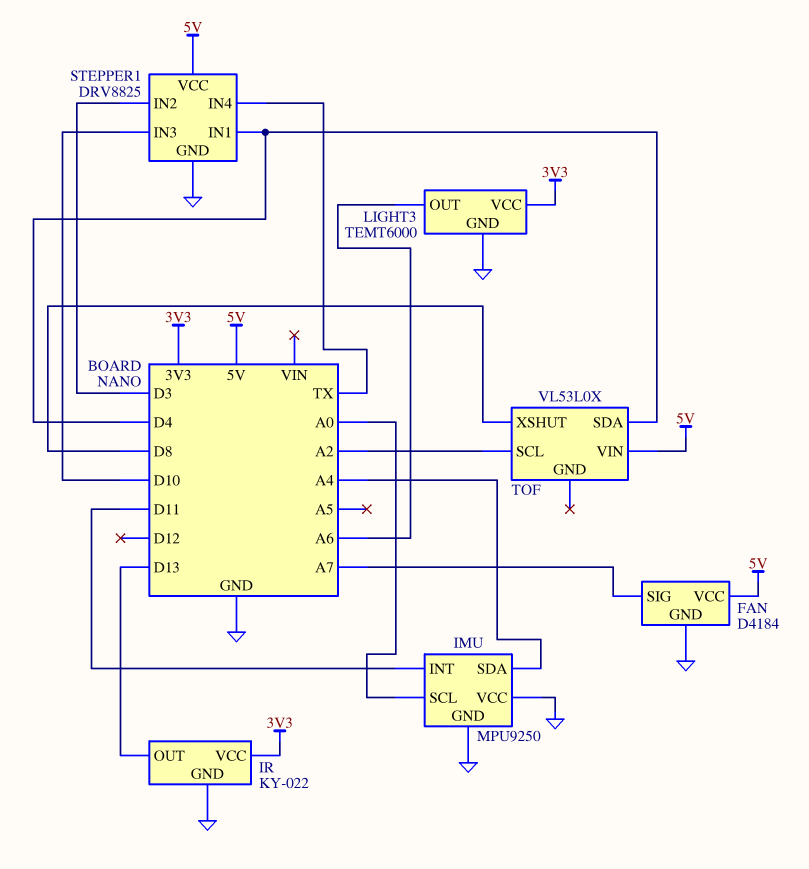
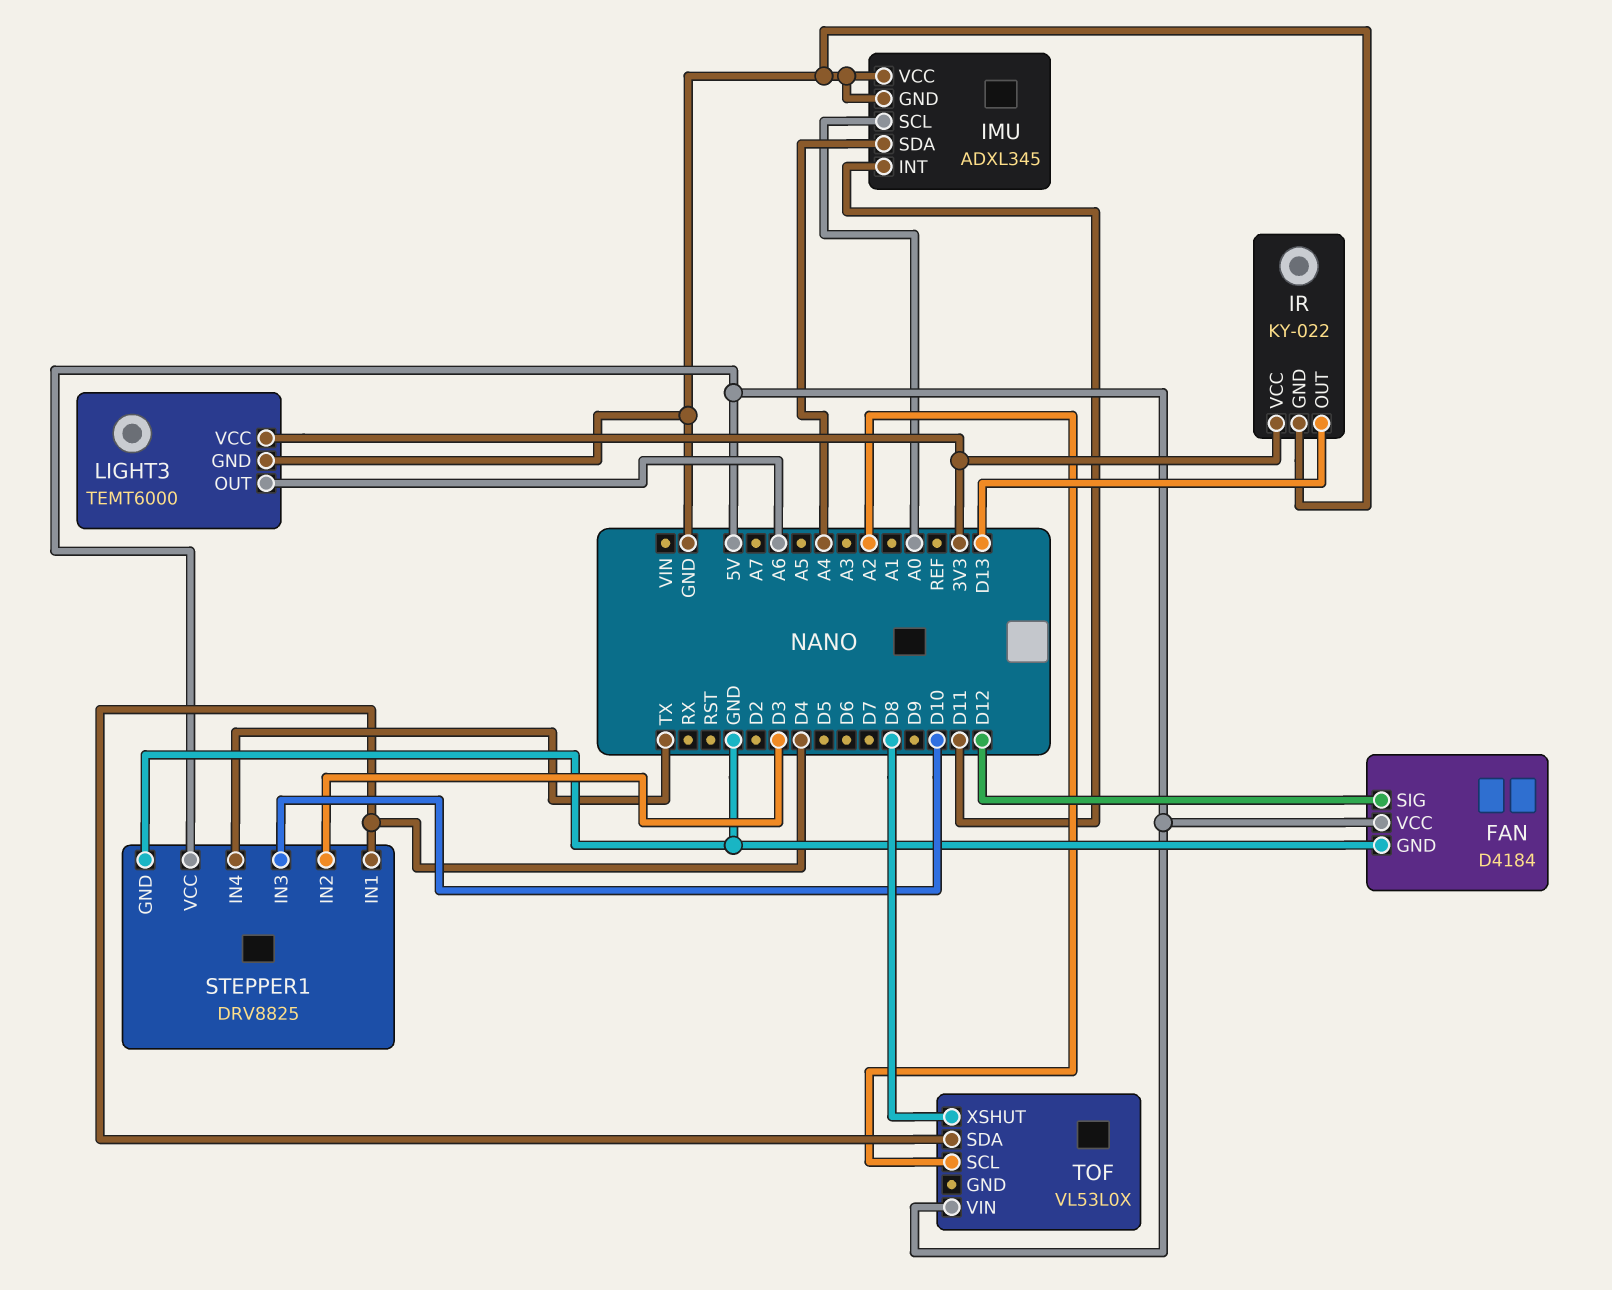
FAN pin SIG: A7 -> D12
IMU: MPU9250 -> ADXL345

